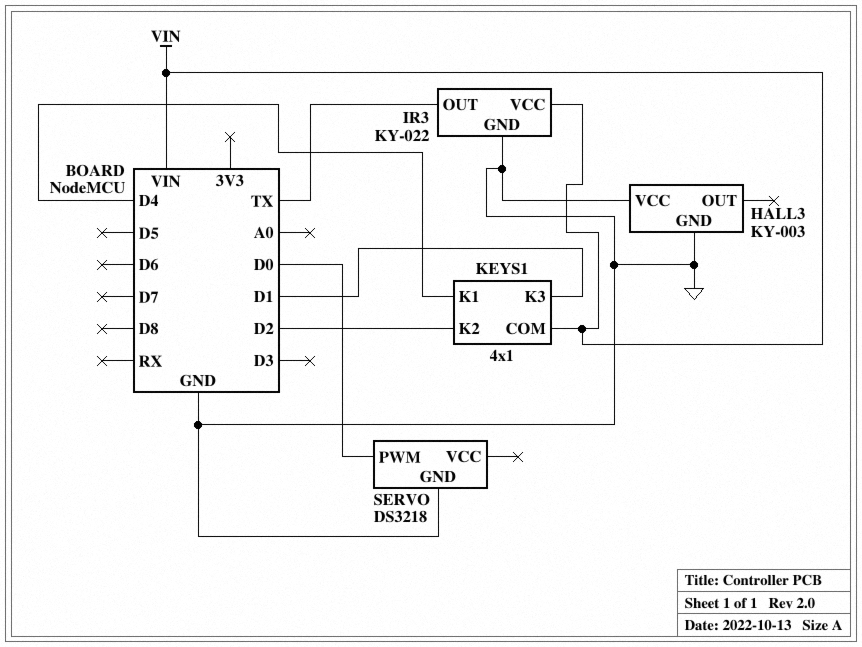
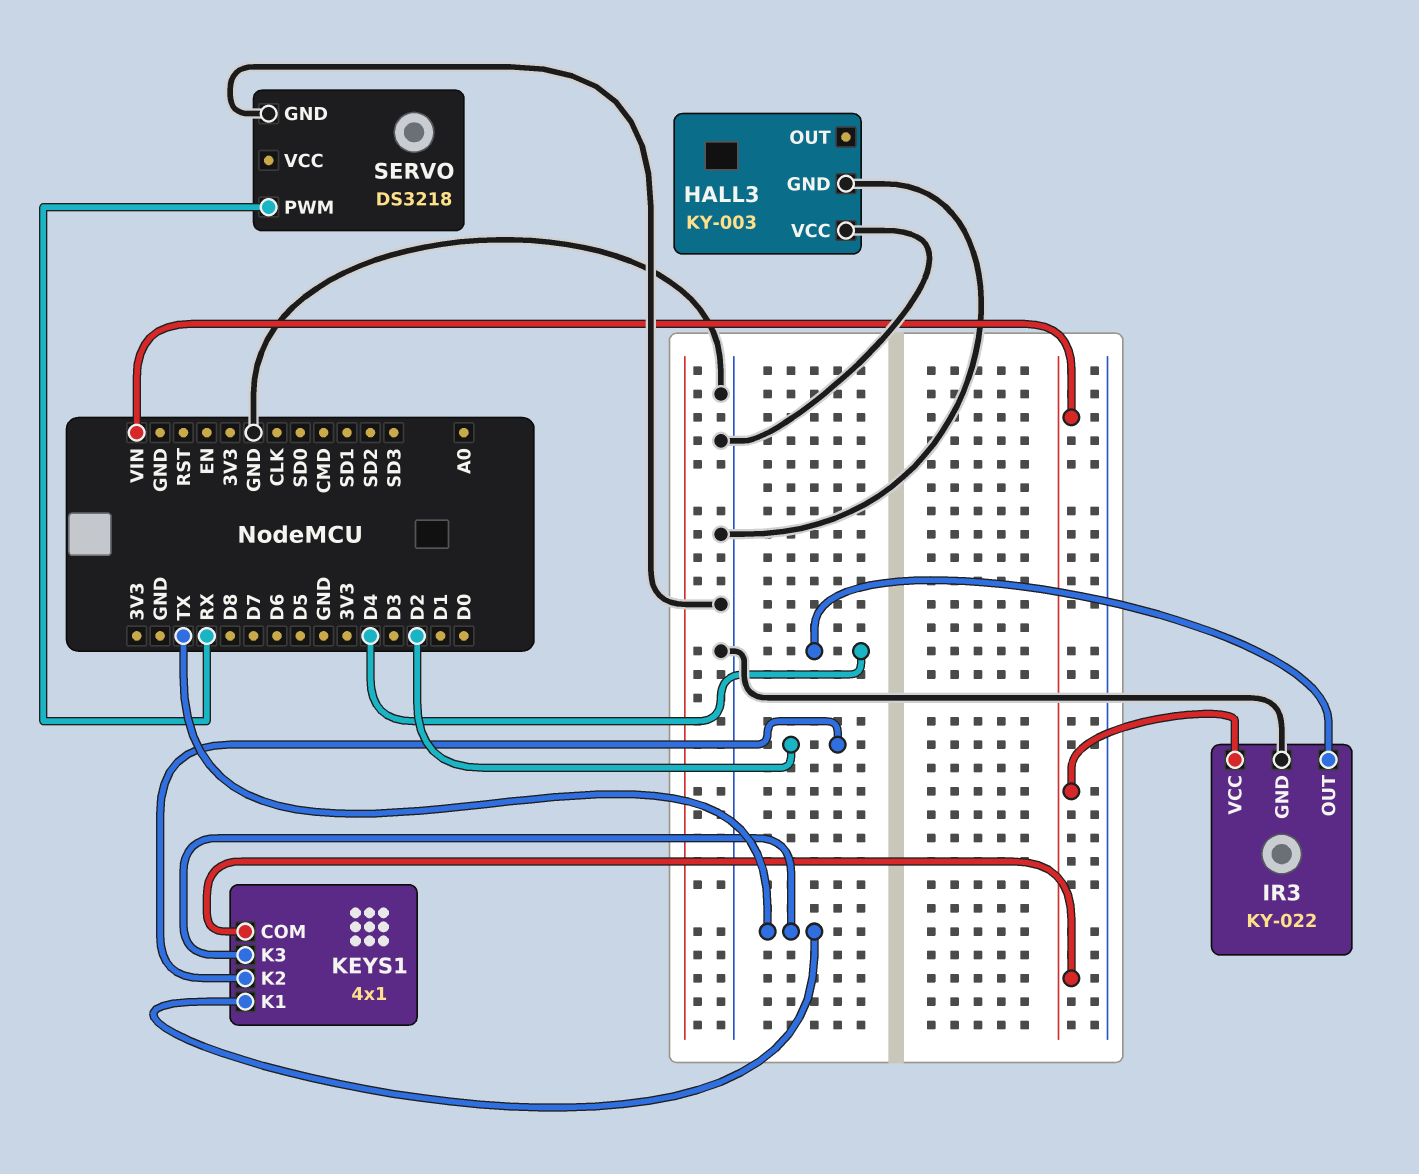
IR3 pin OUT: TX -> D4
KEYS1 pin K1: D4 -> TX
KEYS1 pin K3: D1 -> TX
SERVO pin PWM: D0 -> RX

